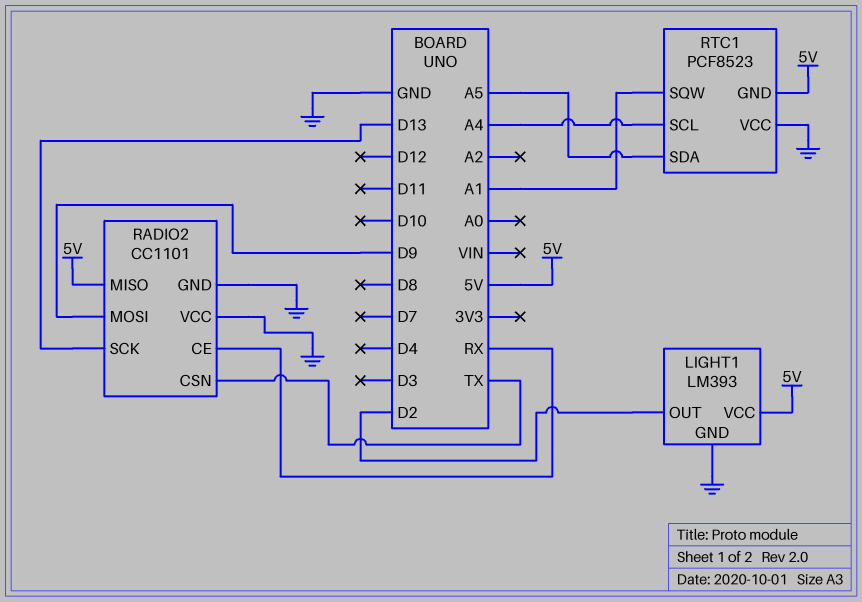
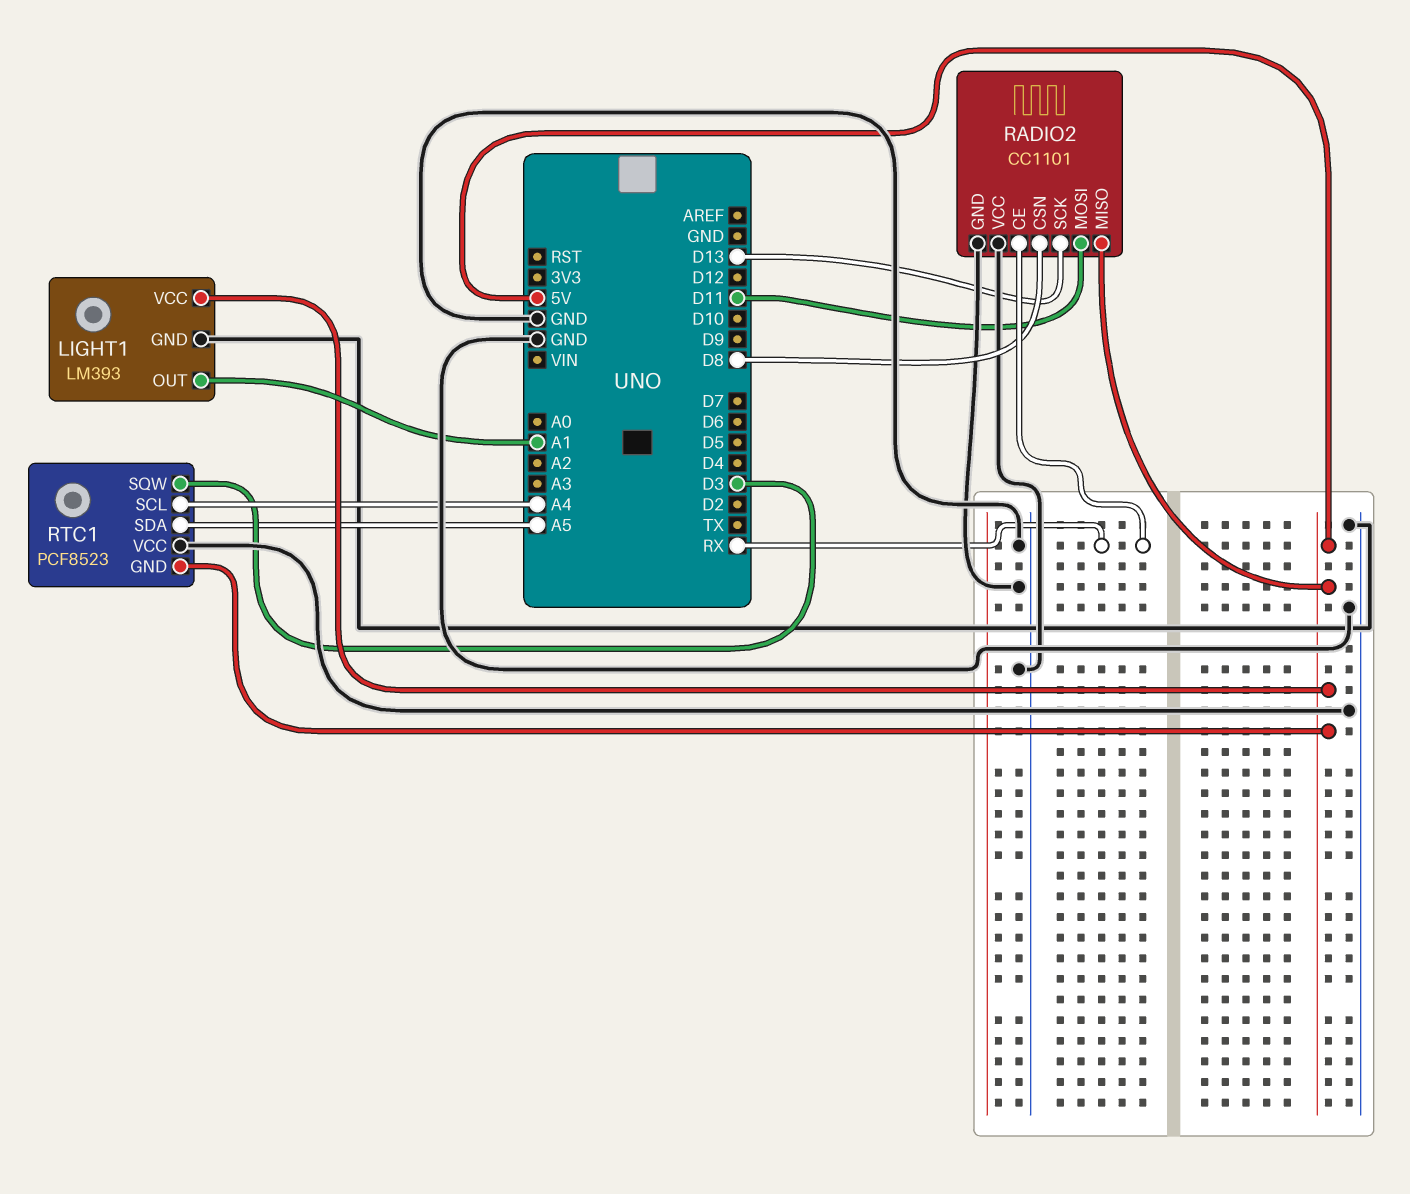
LIGHT1 pin OUT: D2 -> A1
RADIO2 pin CSN: TX -> D8
RADIO2 pin MOSI: D9 -> D11
RTC1 pin SQW: A1 -> D3

